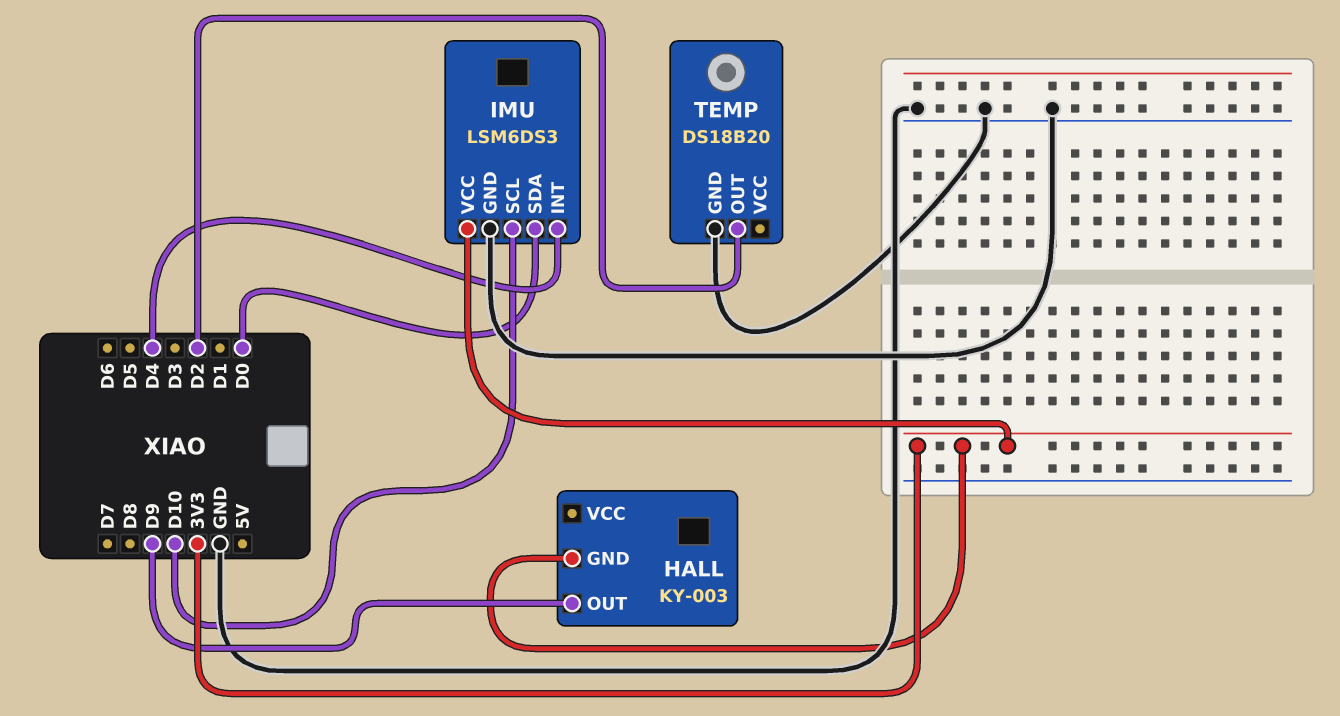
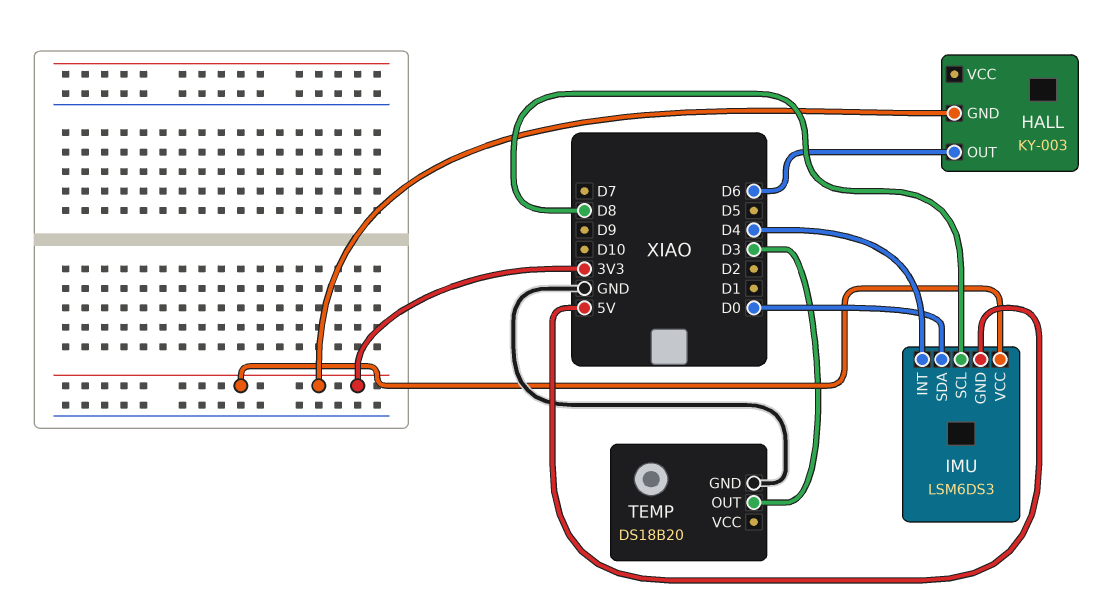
HALL pin OUT: D9 -> D6
IMU pin GND: GND -> 5V
IMU pin SCL: D10 -> D8
TEMP pin OUT: D2 -> D3

